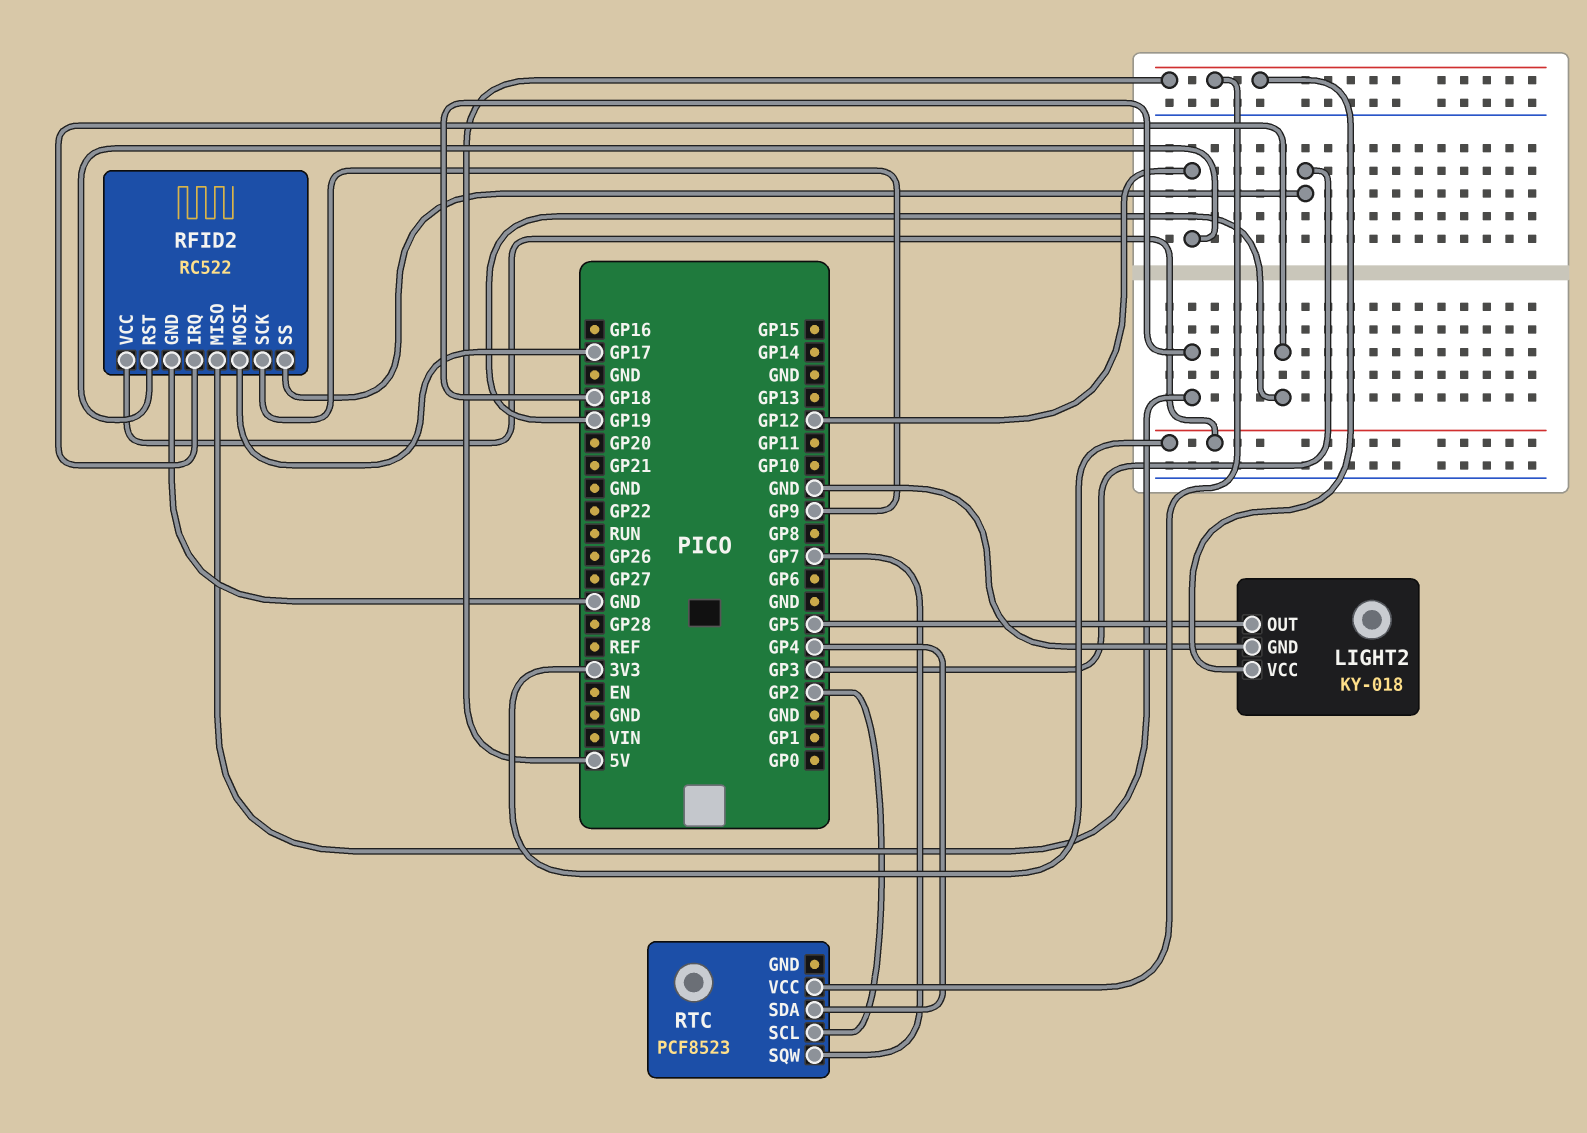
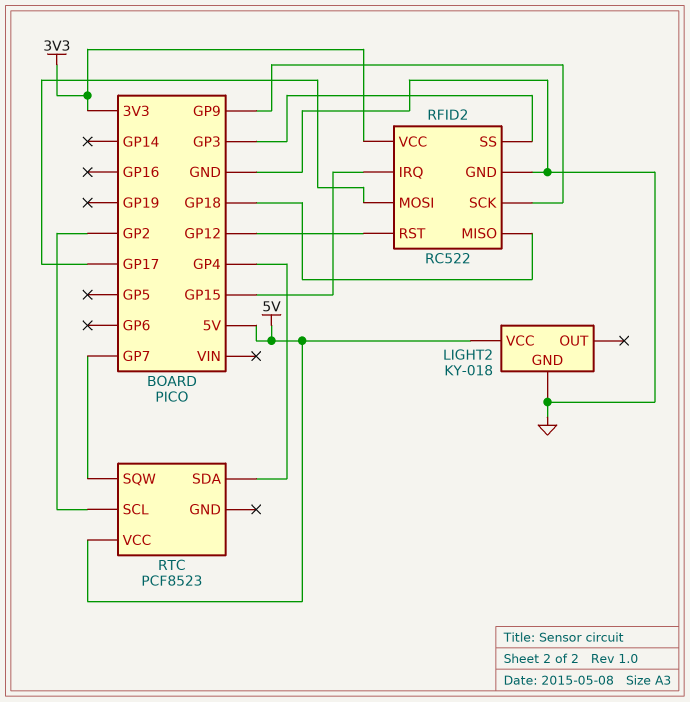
LIGHT2 pin OUT: GP5 -> none
RFID2 pin IRQ: GP19 -> GP15

